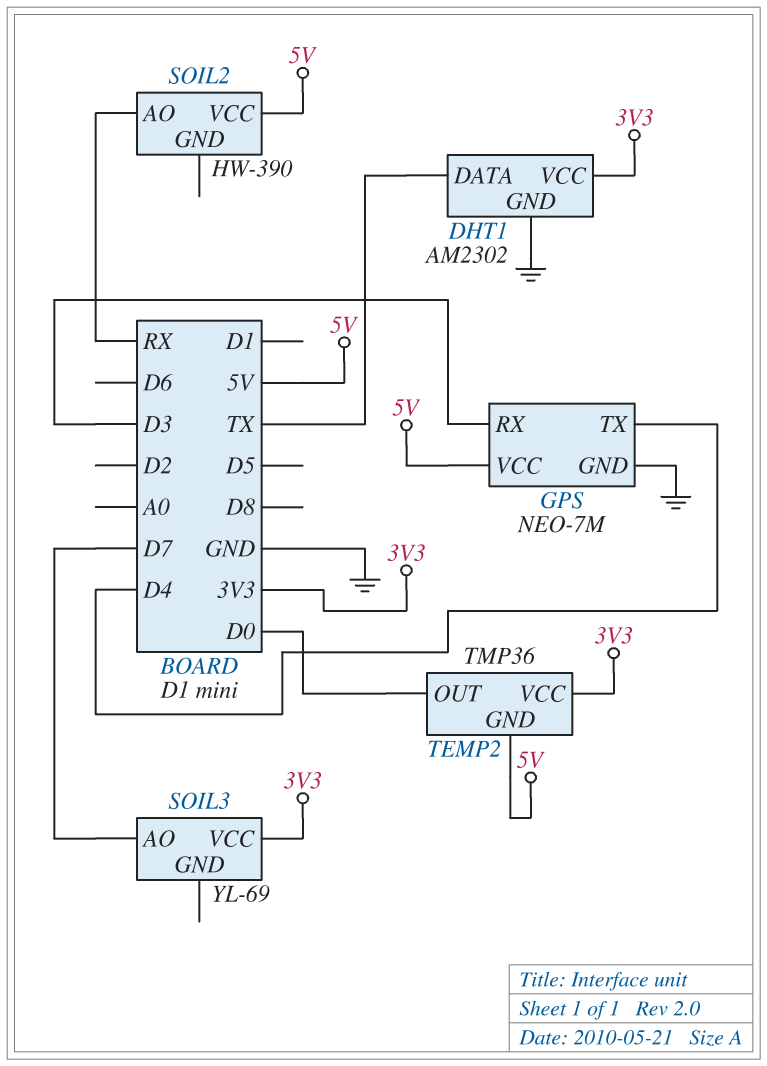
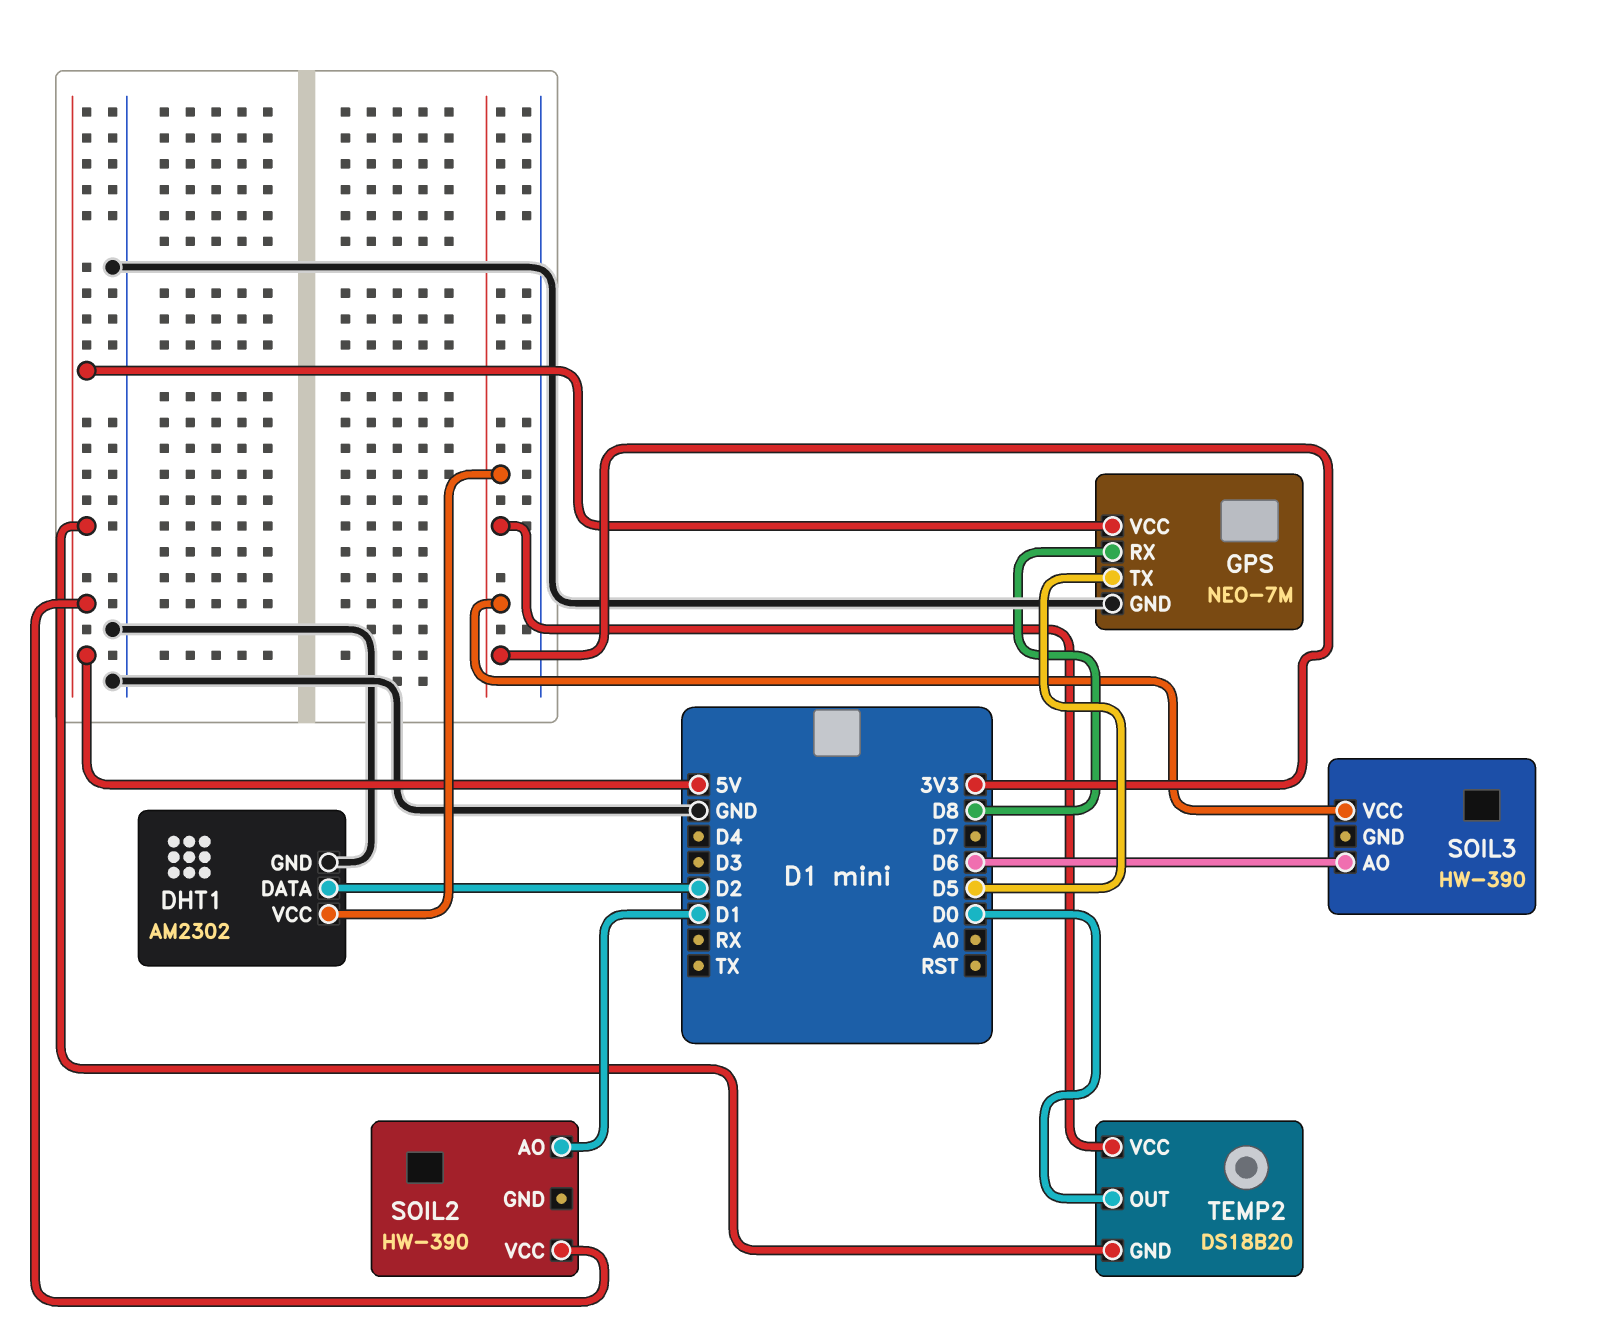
DHT1 pin DATA: TX -> D2
GPS pin RX: D3 -> D8
GPS pin TX: D4 -> D5
SOIL2 pin AO: RX -> D1
SOIL3: YL-69 -> HW-390
SOIL3 pin AO: D7 -> D6
TEMP2: TMP36 -> DS18B20

